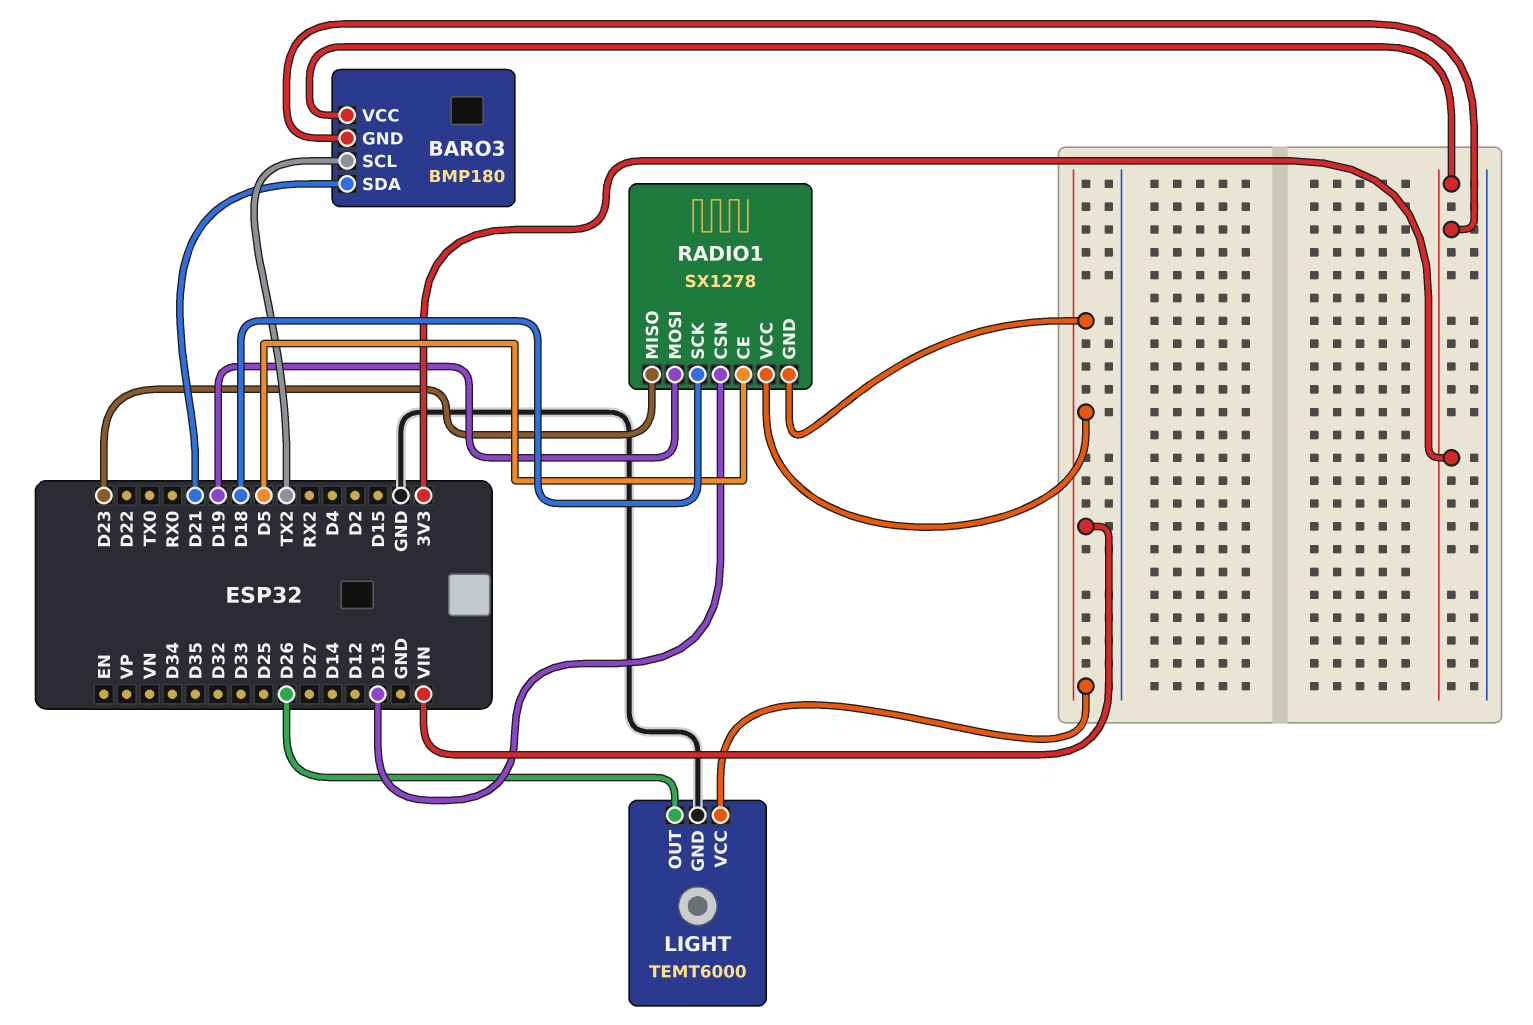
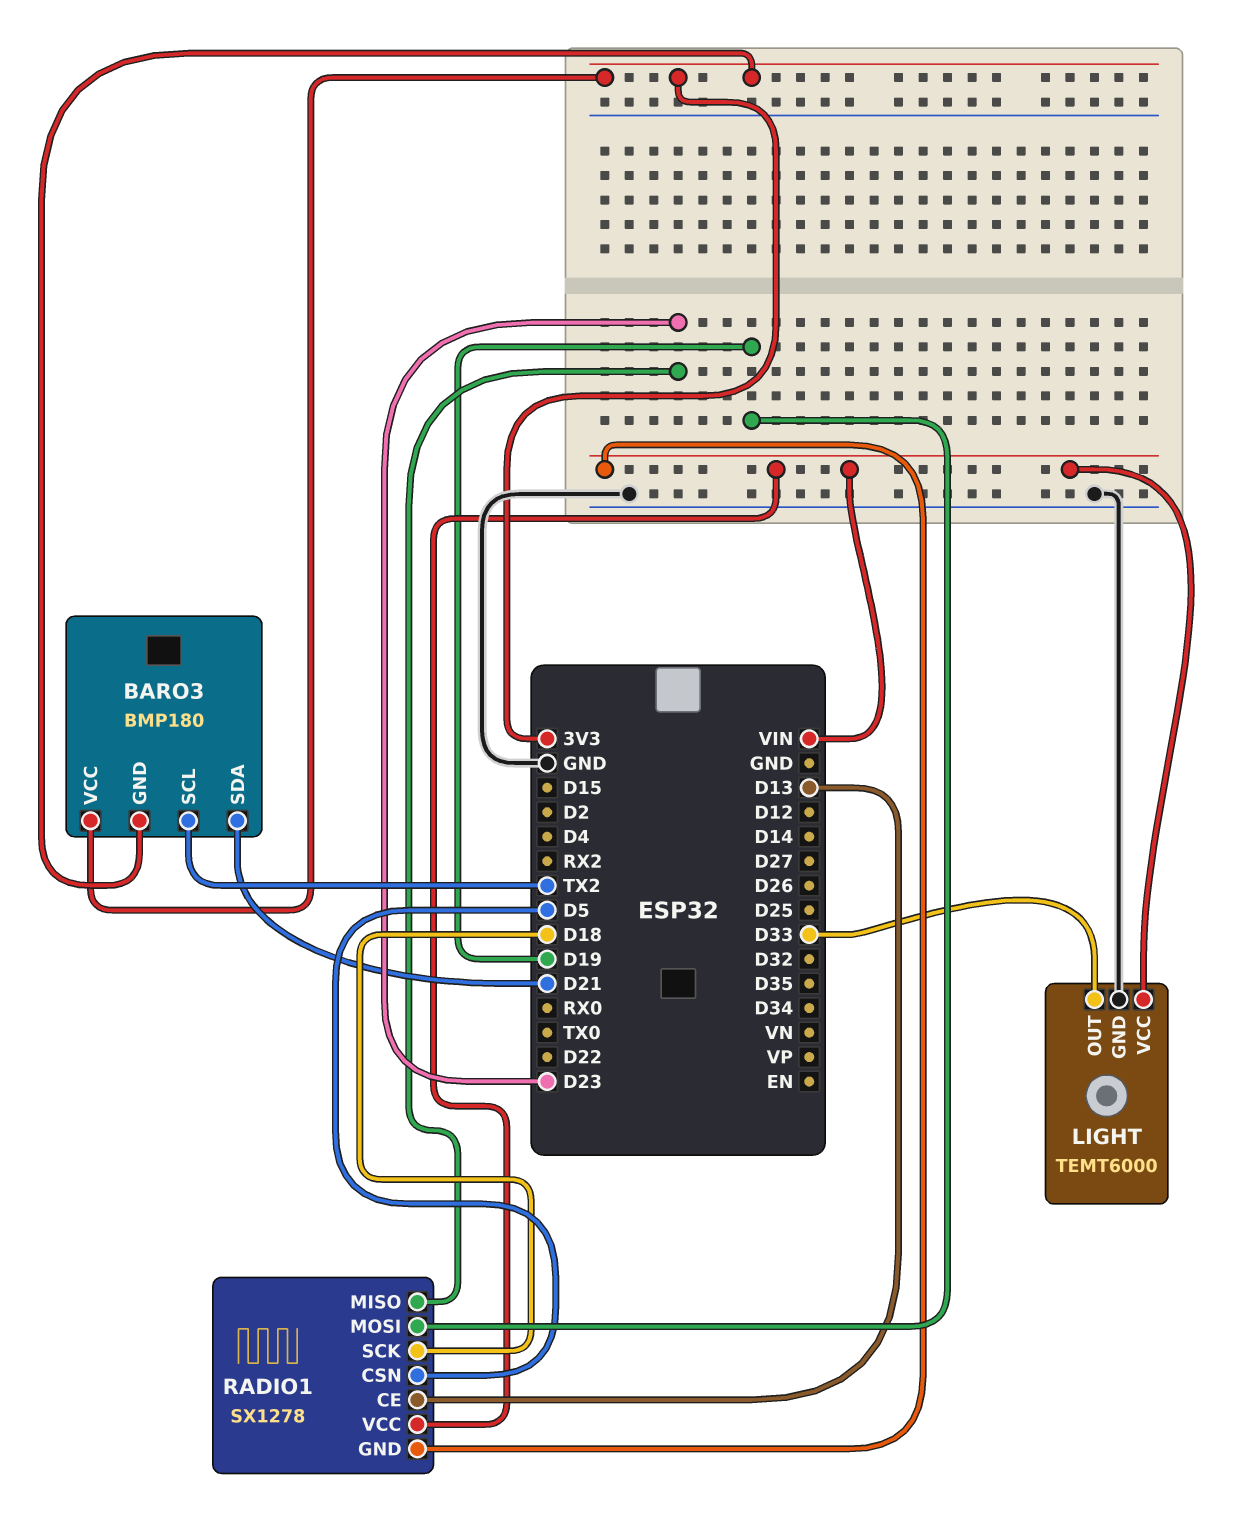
LIGHT pin OUT: D26 -> D33
RADIO1 pin CE: D5 -> D13
RADIO1 pin CSN: D13 -> D5

